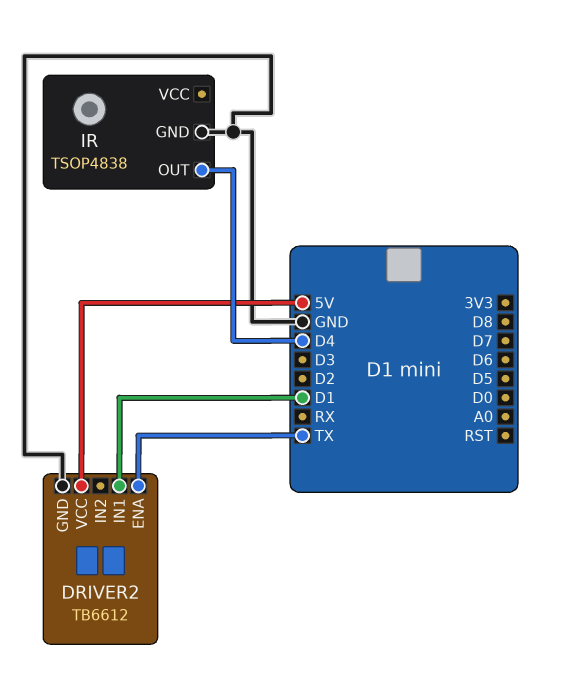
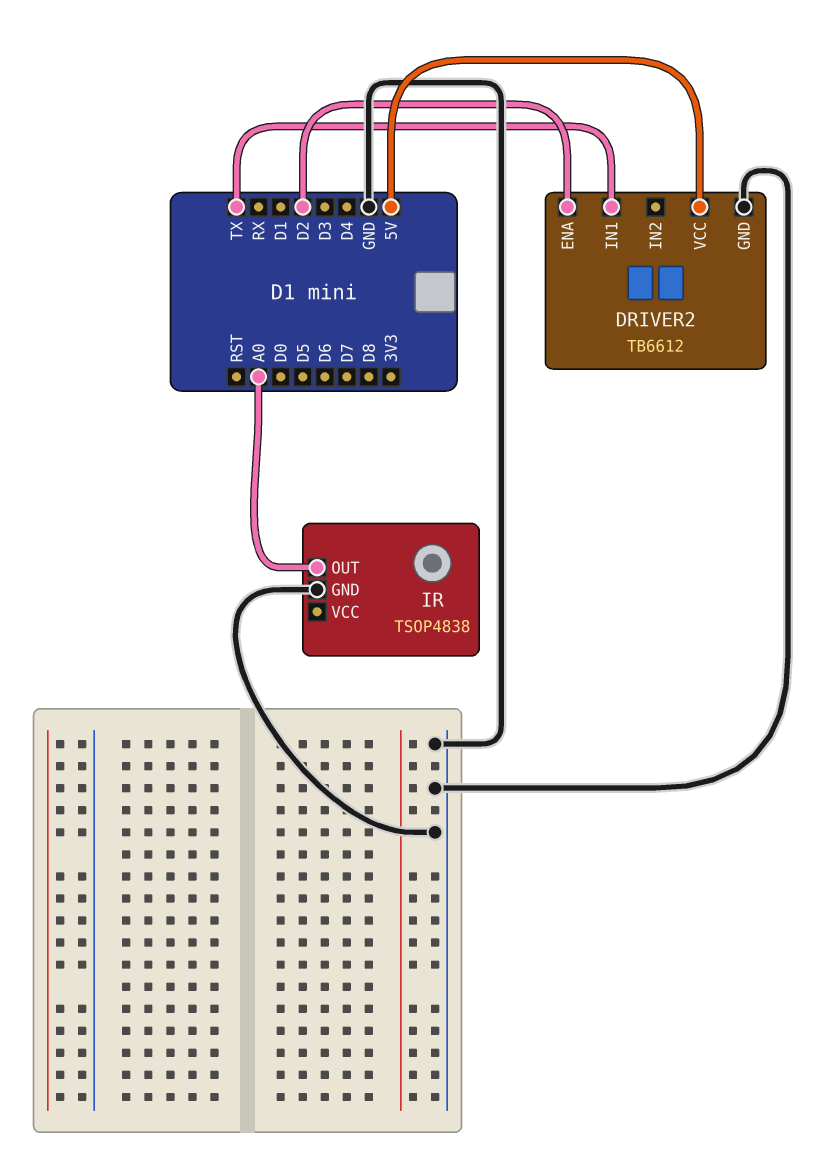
DRIVER2 pin ENA: TX -> D2
DRIVER2 pin IN1: D1 -> TX
IR pin OUT: D4 -> A0

